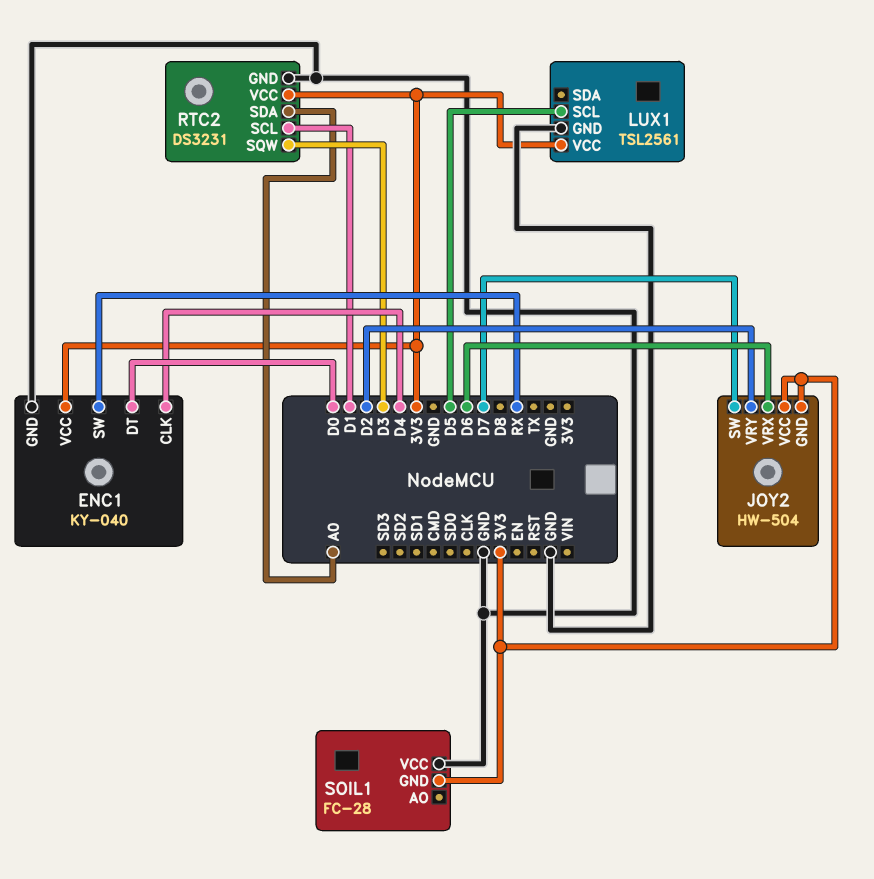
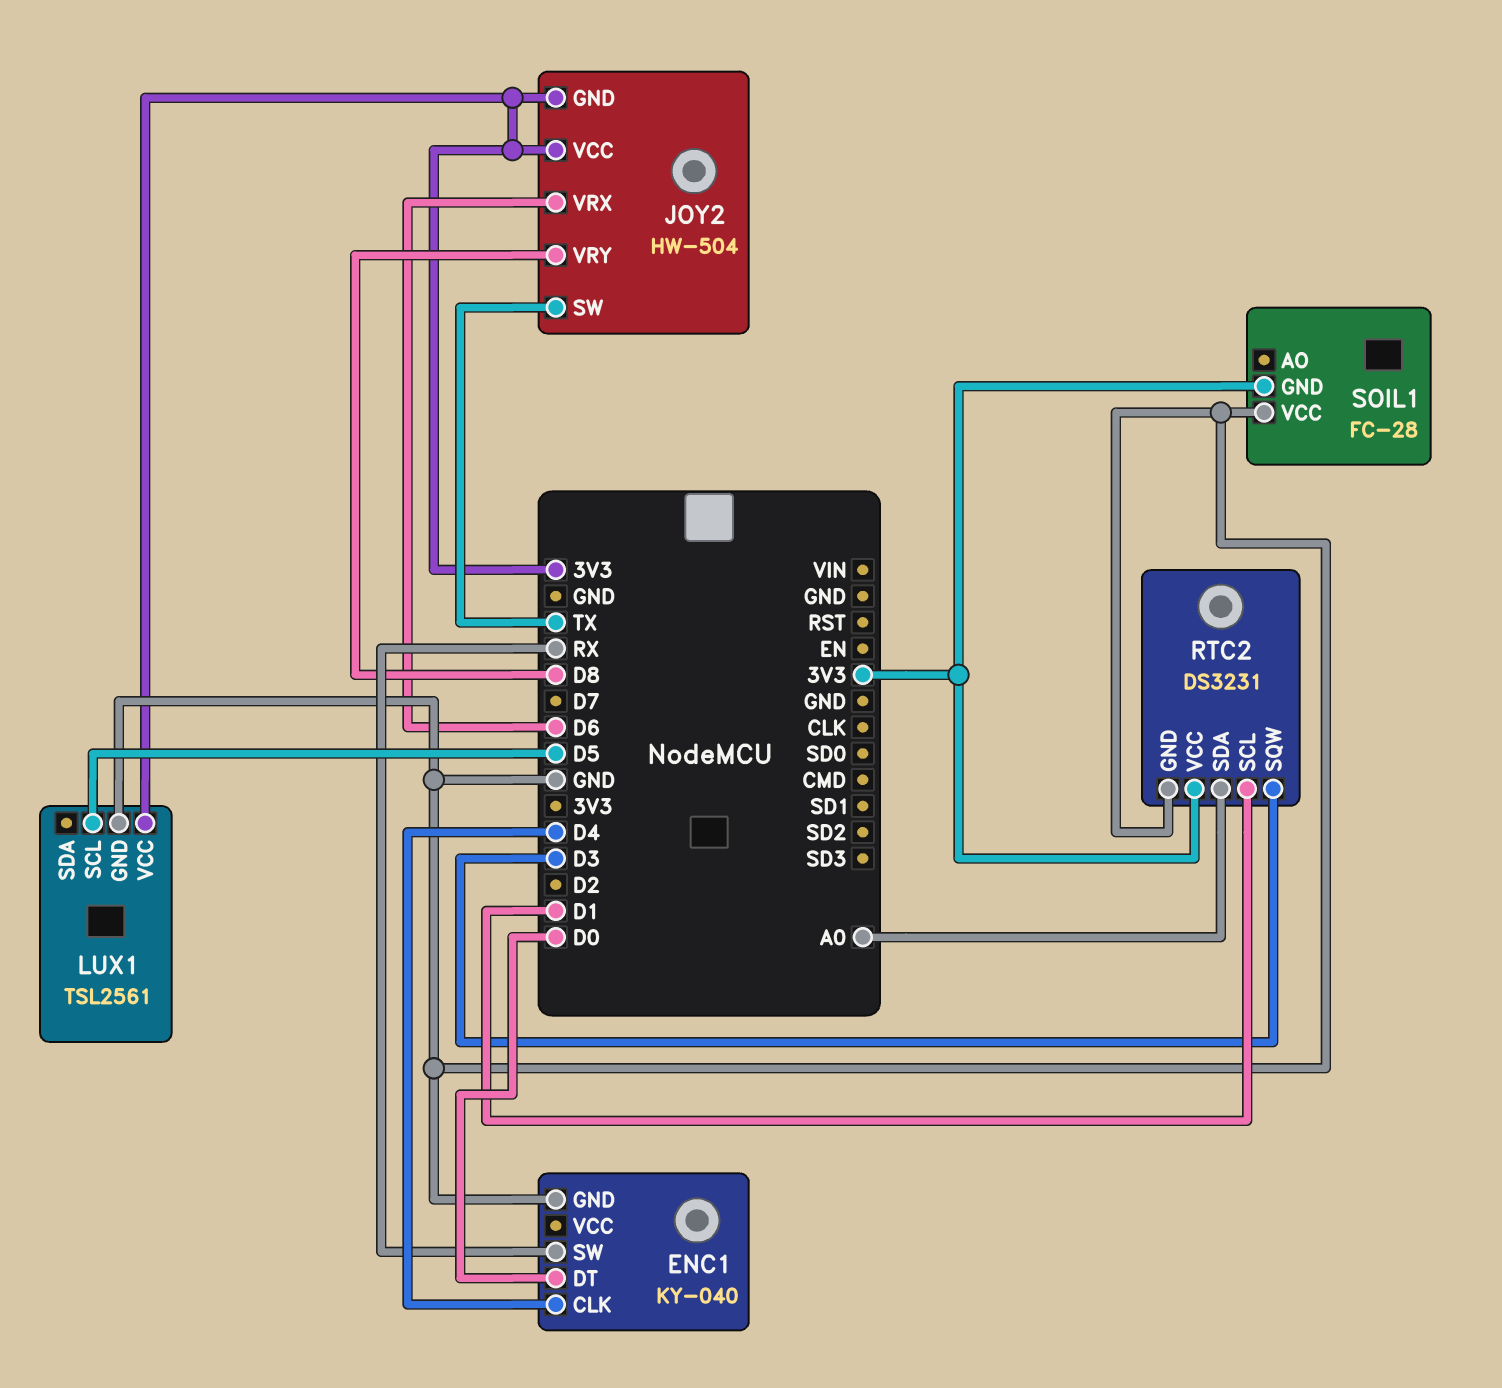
ENC1 pin VCC: 3V3 -> none
JOY2 pin SW: D7 -> TX
JOY2 pin VRY: D2 -> D8

